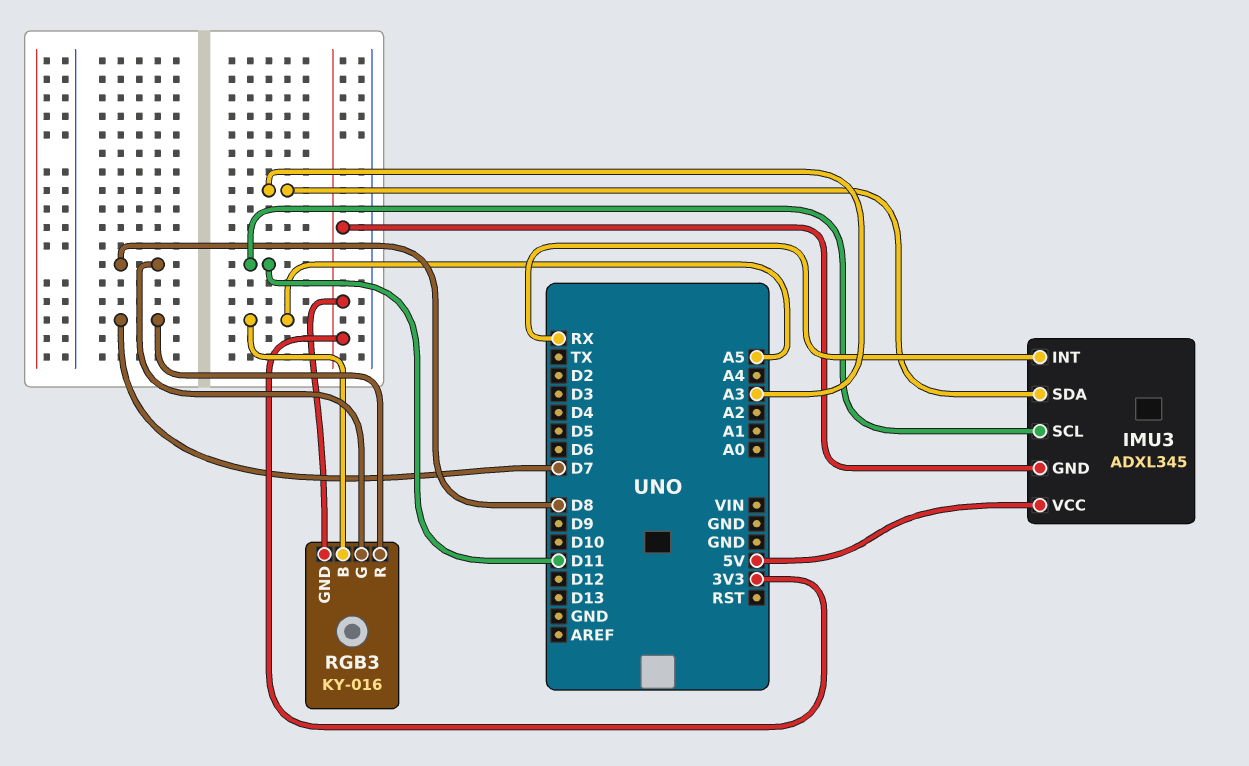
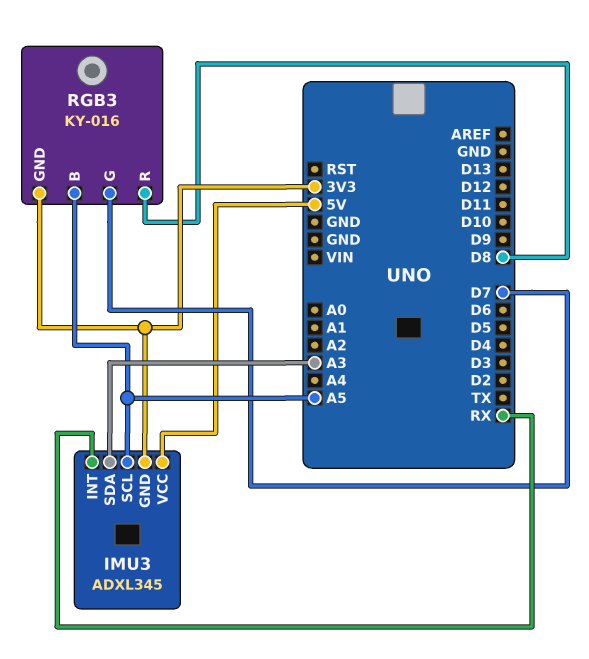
IMU3 pin SCL: D11 -> A5
RGB3 pin G: D8 -> D7
RGB3 pin R: D7 -> D8

